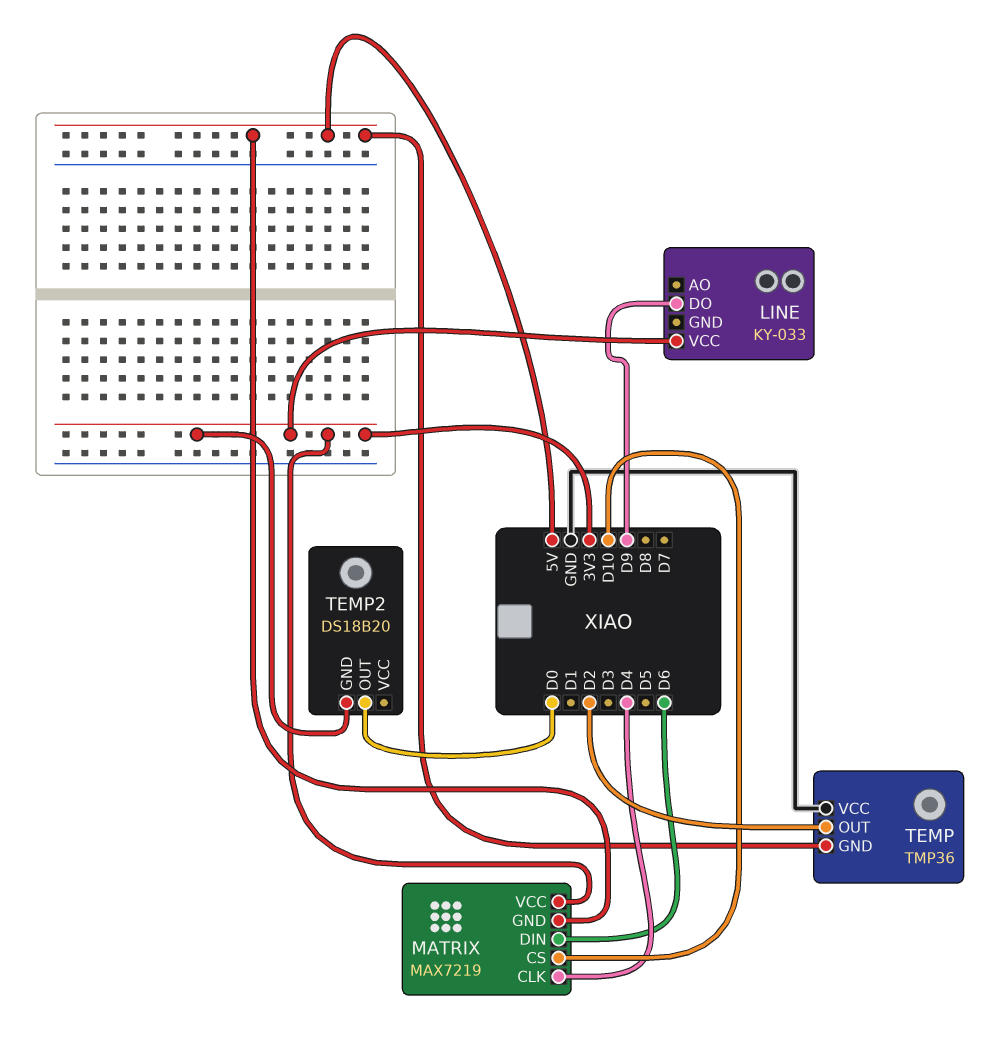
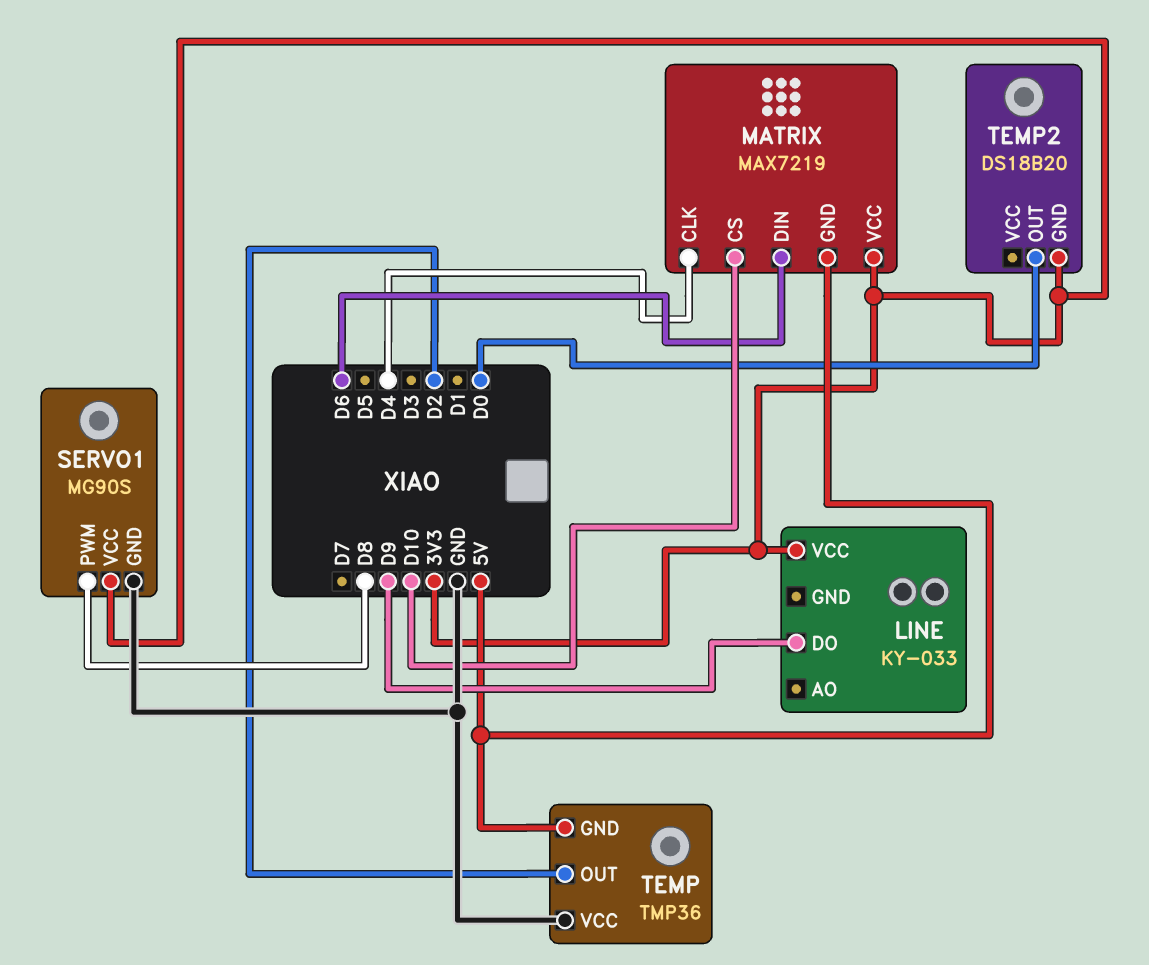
SERVO1: none -> MG90S
SERVO1 pin GND: none -> GND
SERVO1 pin PWM: none -> D8
SERVO1 pin VCC: none -> 3V3

